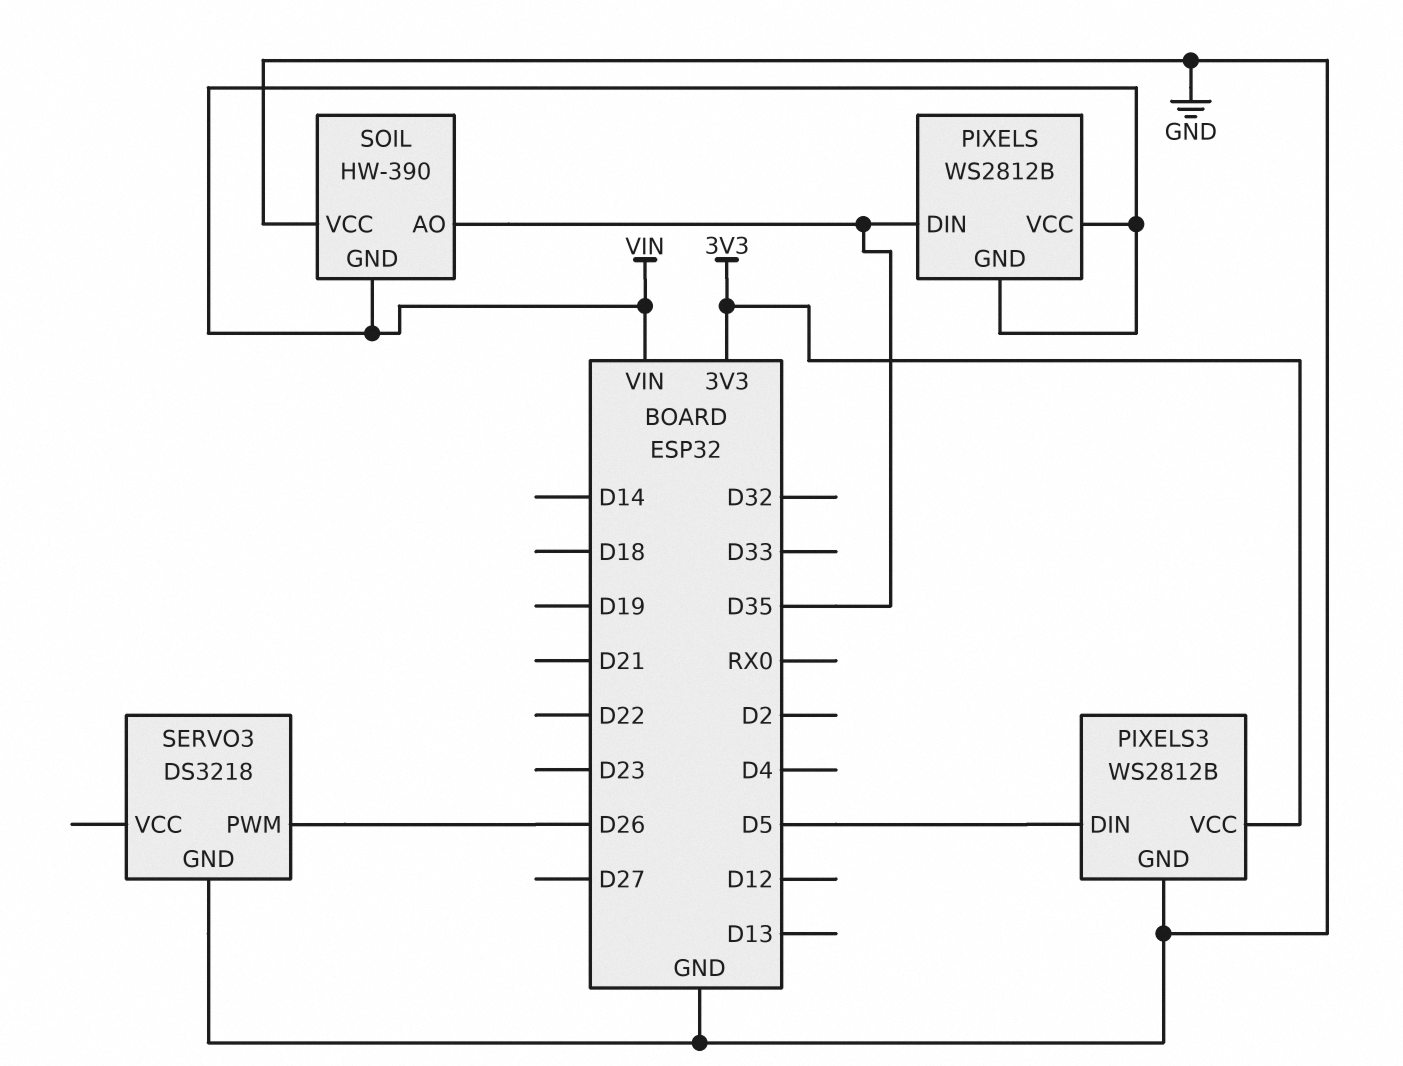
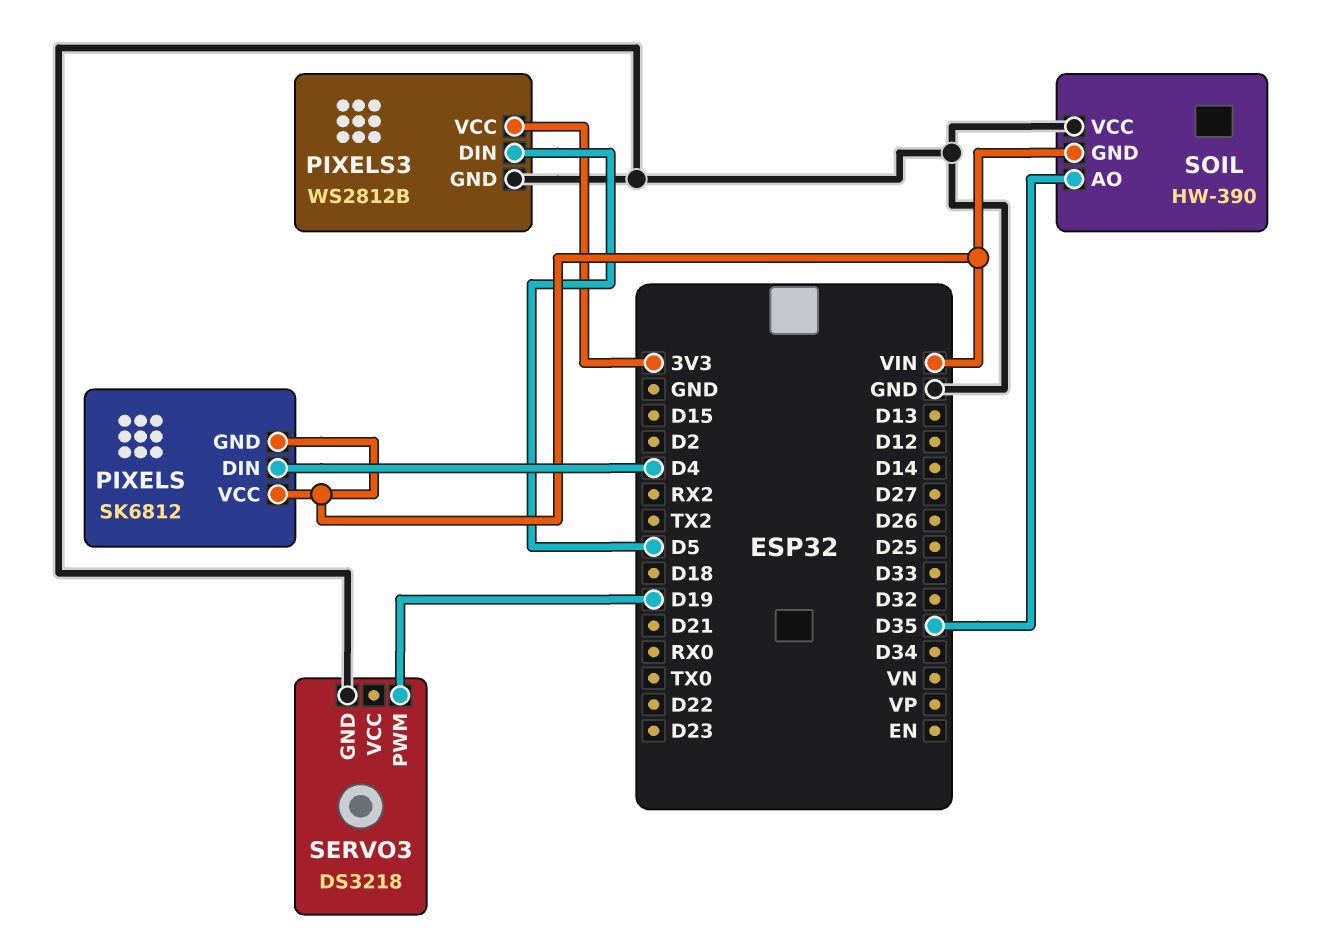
PIXELS: WS2812B -> SK6812
PIXELS pin DIN: D35 -> D4
SERVO3 pin PWM: D26 -> D19

